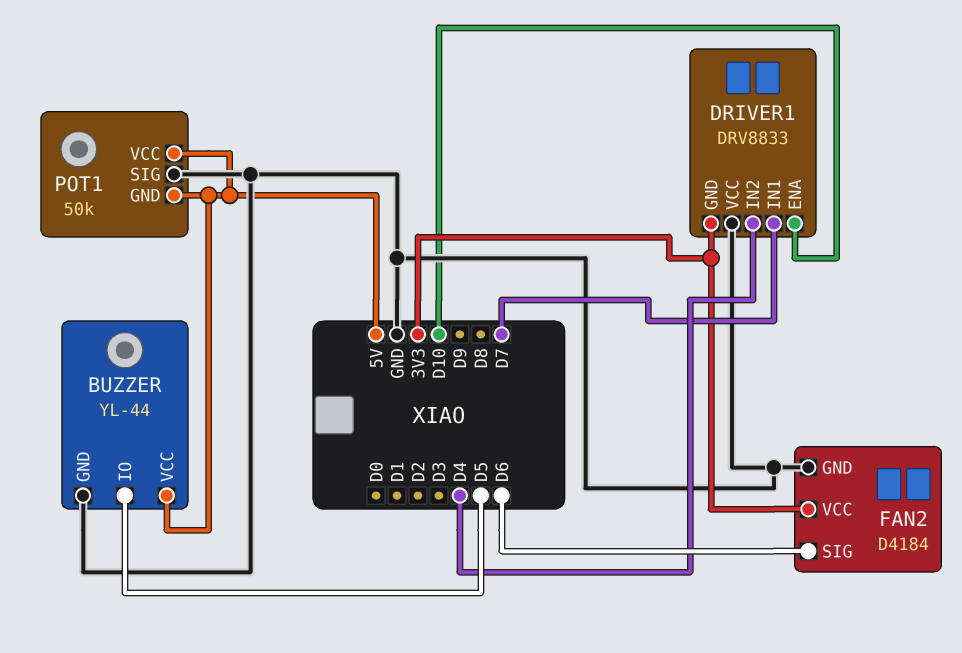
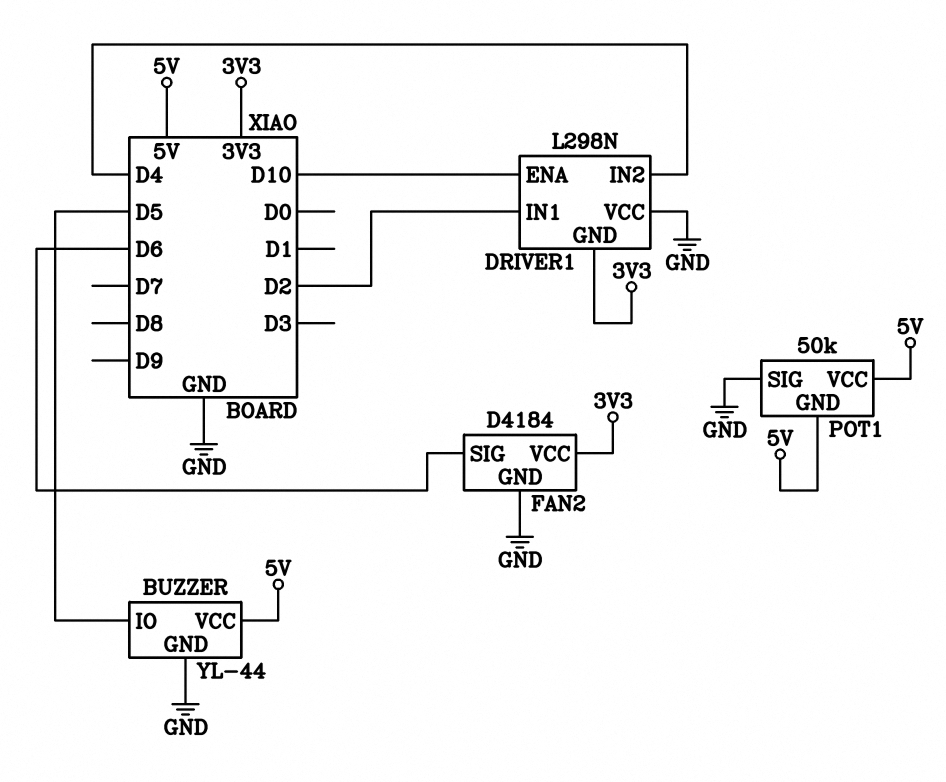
DRIVER1: DRV8833 -> L298N
DRIVER1 pin IN1: D7 -> D2

